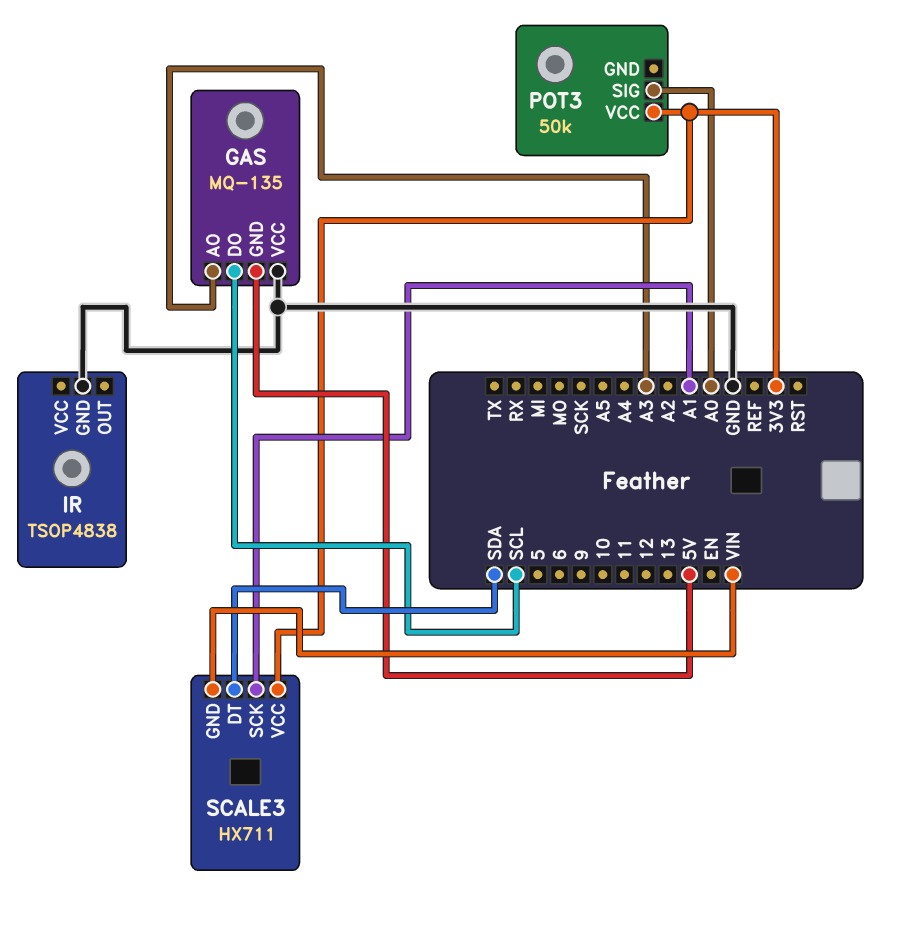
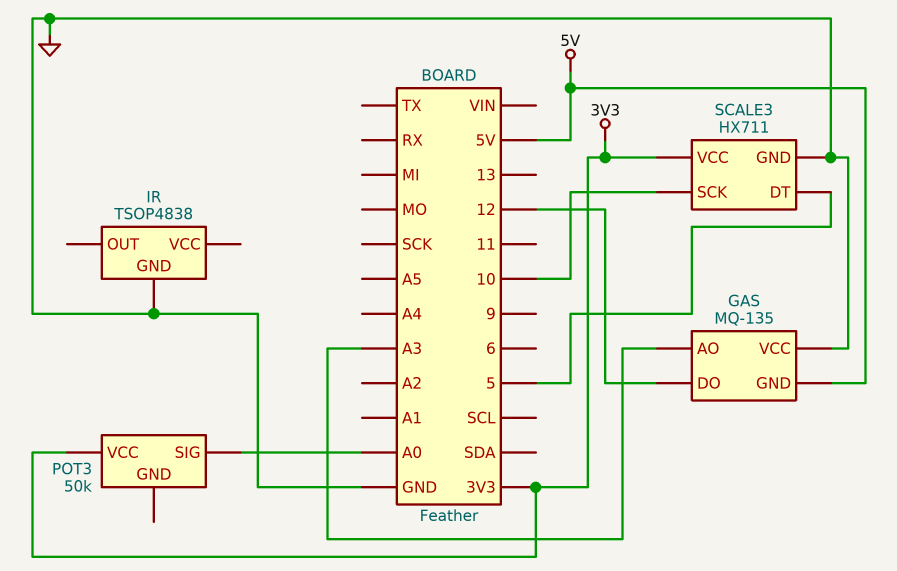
GAS pin DO: SCL -> 12
SCALE3 pin DT: SDA -> 5
SCALE3 pin GND: VIN -> GND
SCALE3 pin SCK: A1 -> 10

